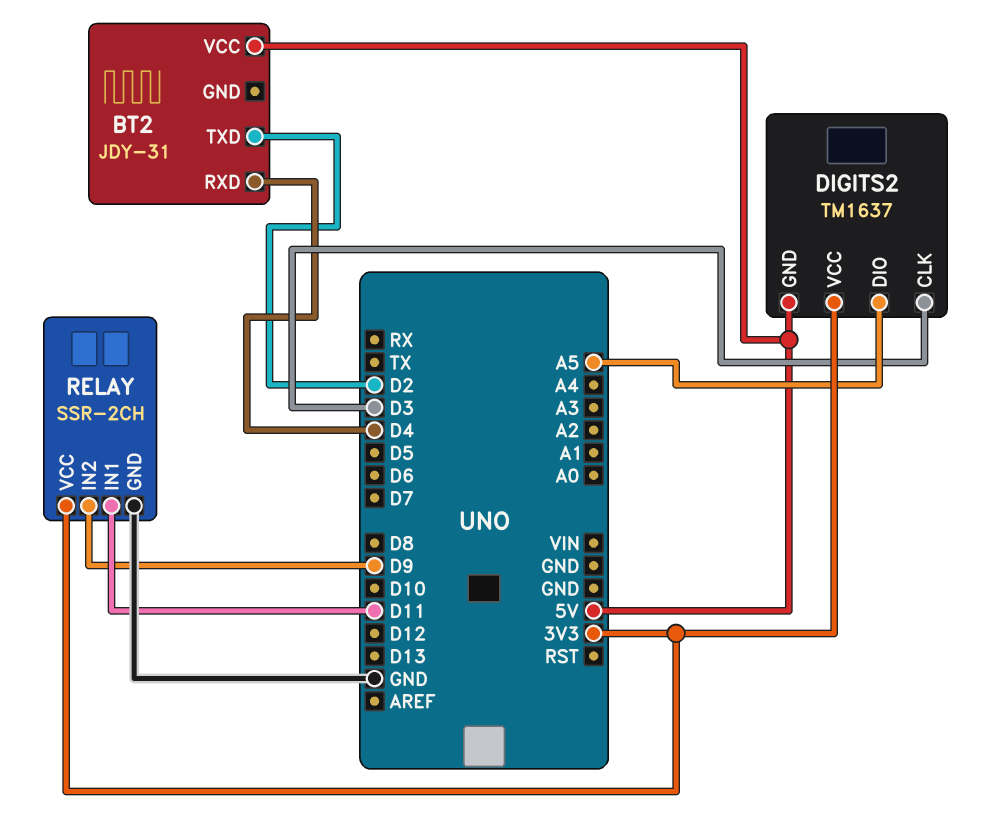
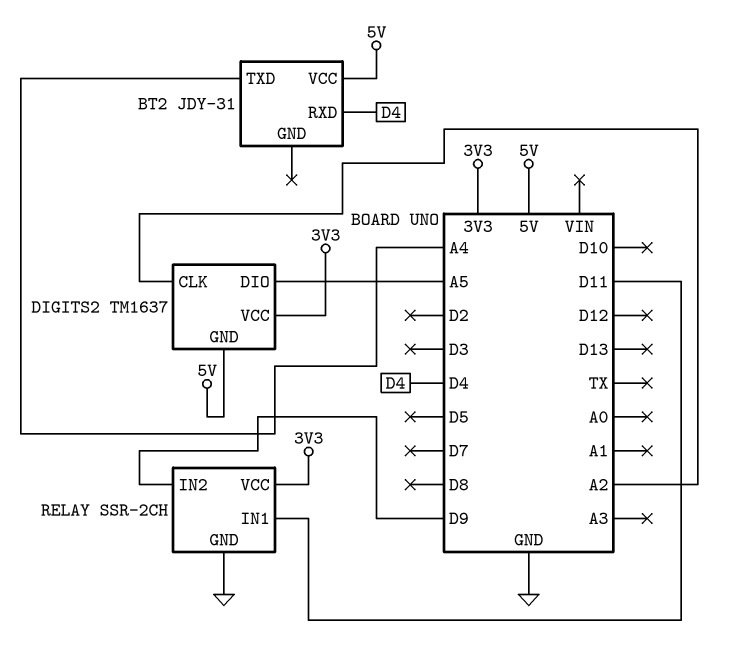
BT2 pin TXD: D2 -> A4
DIGITS2 pin CLK: D3 -> A2

